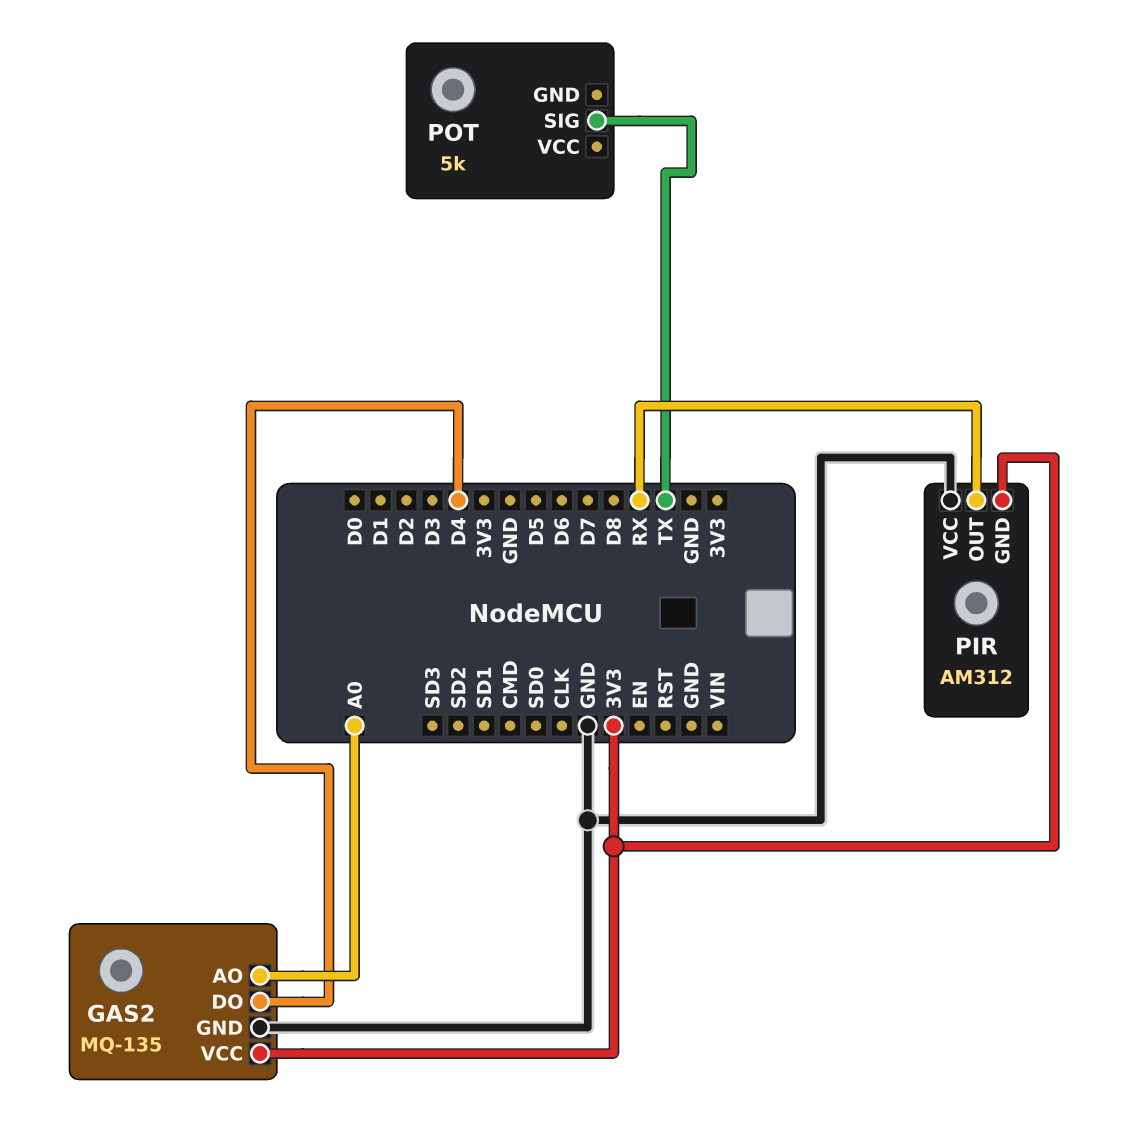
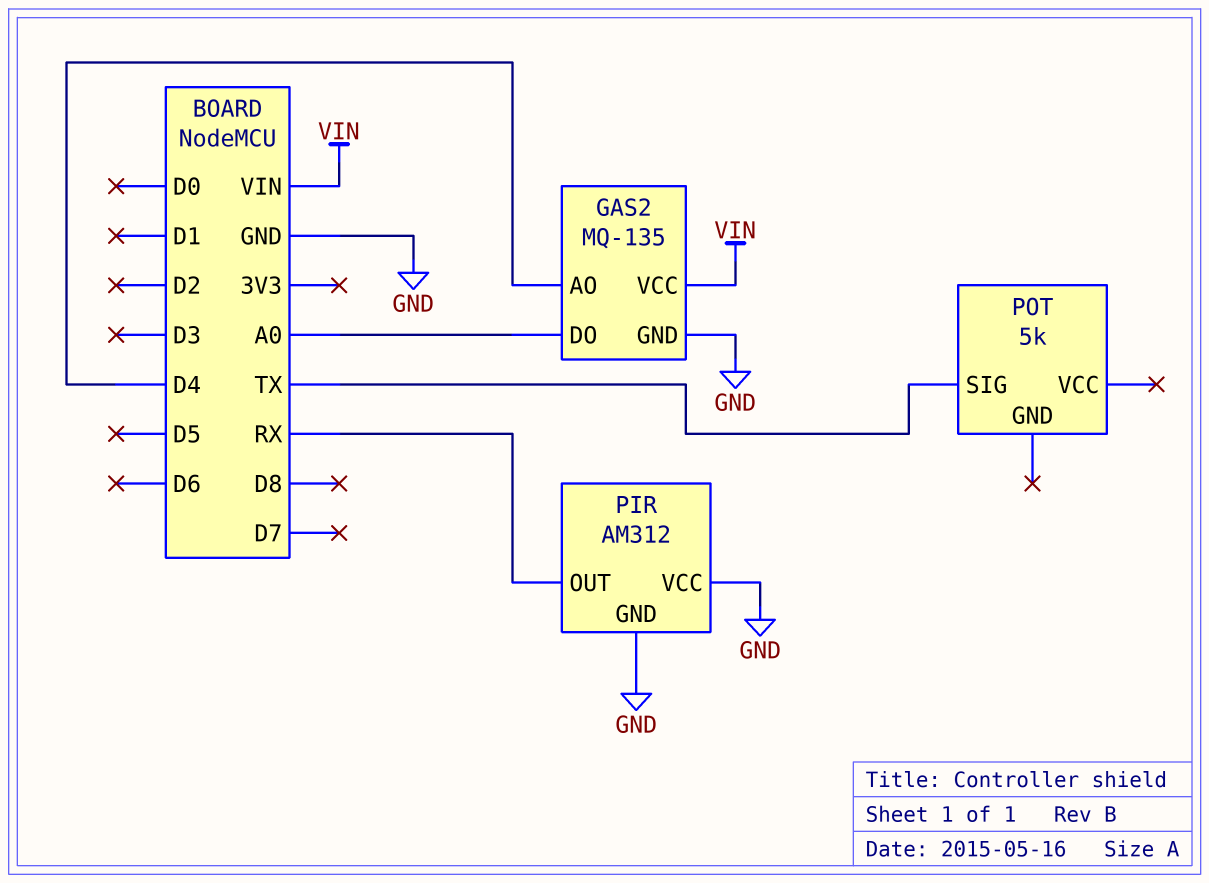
GAS2 pin AO: A0 -> D4
GAS2 pin DO: D4 -> A0
GAS2 pin VCC: 3V3 -> VIN
PIR pin GND: 3V3 -> GND

